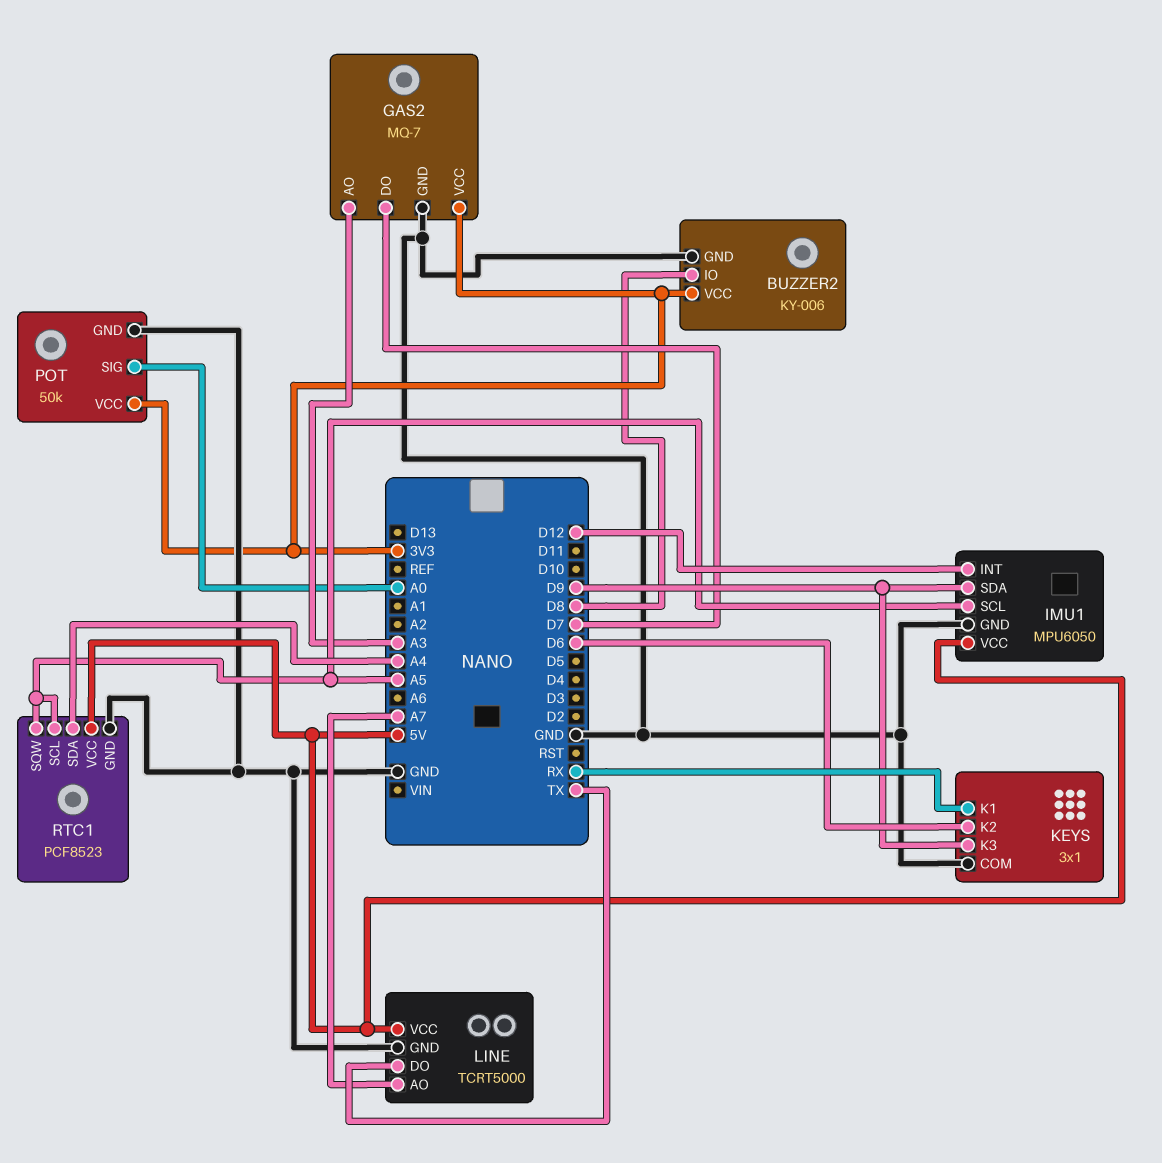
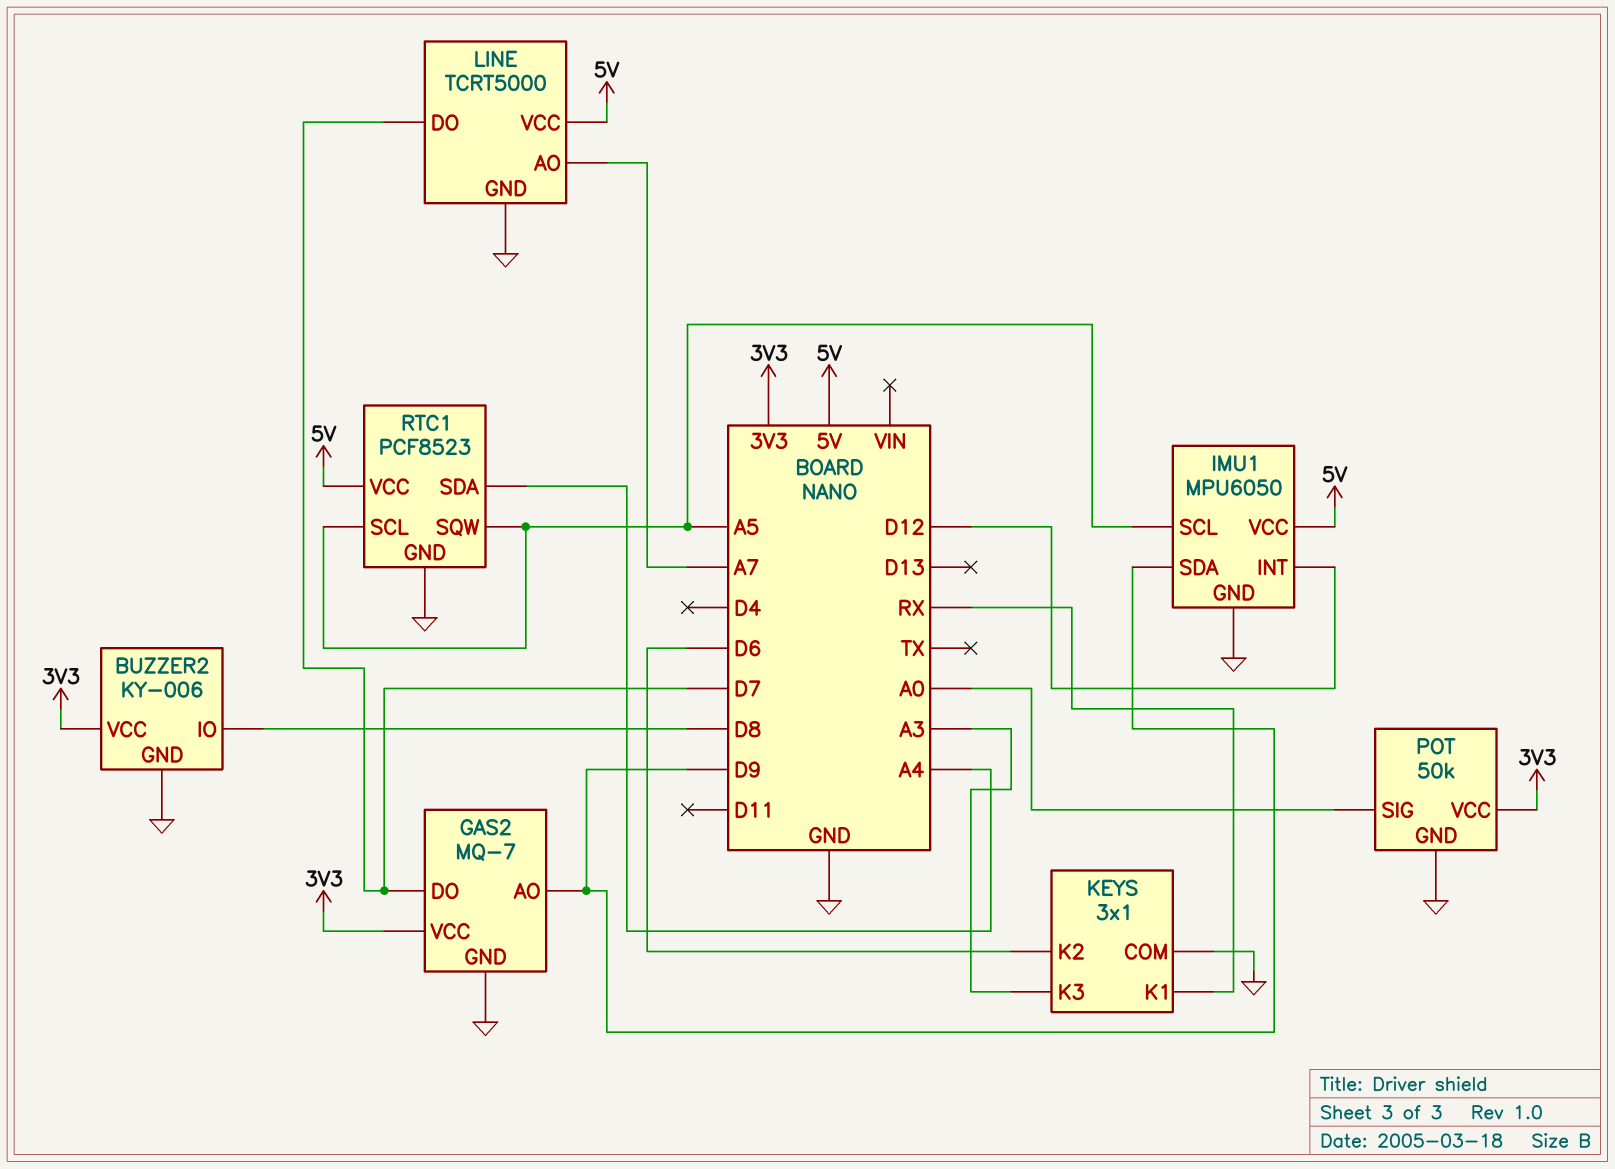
GAS2 pin AO: A3 -> D9
KEYS pin K3: D9 -> A3
LINE pin DO: TX -> D7

